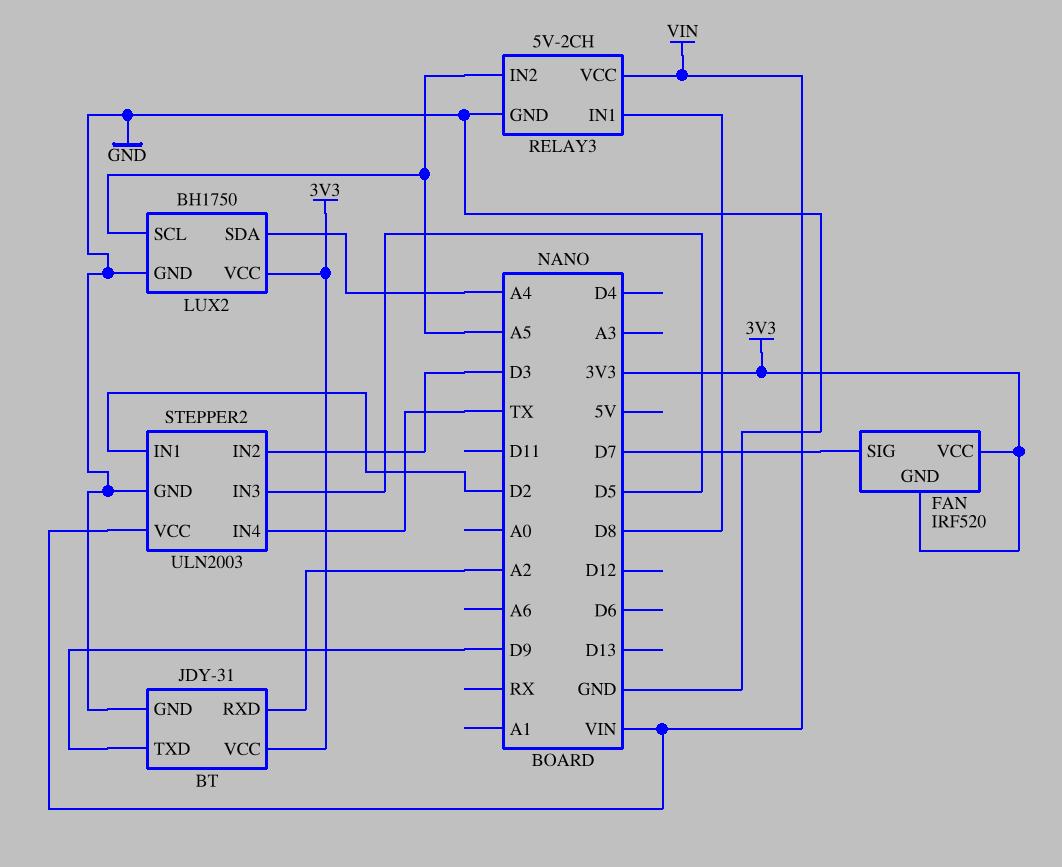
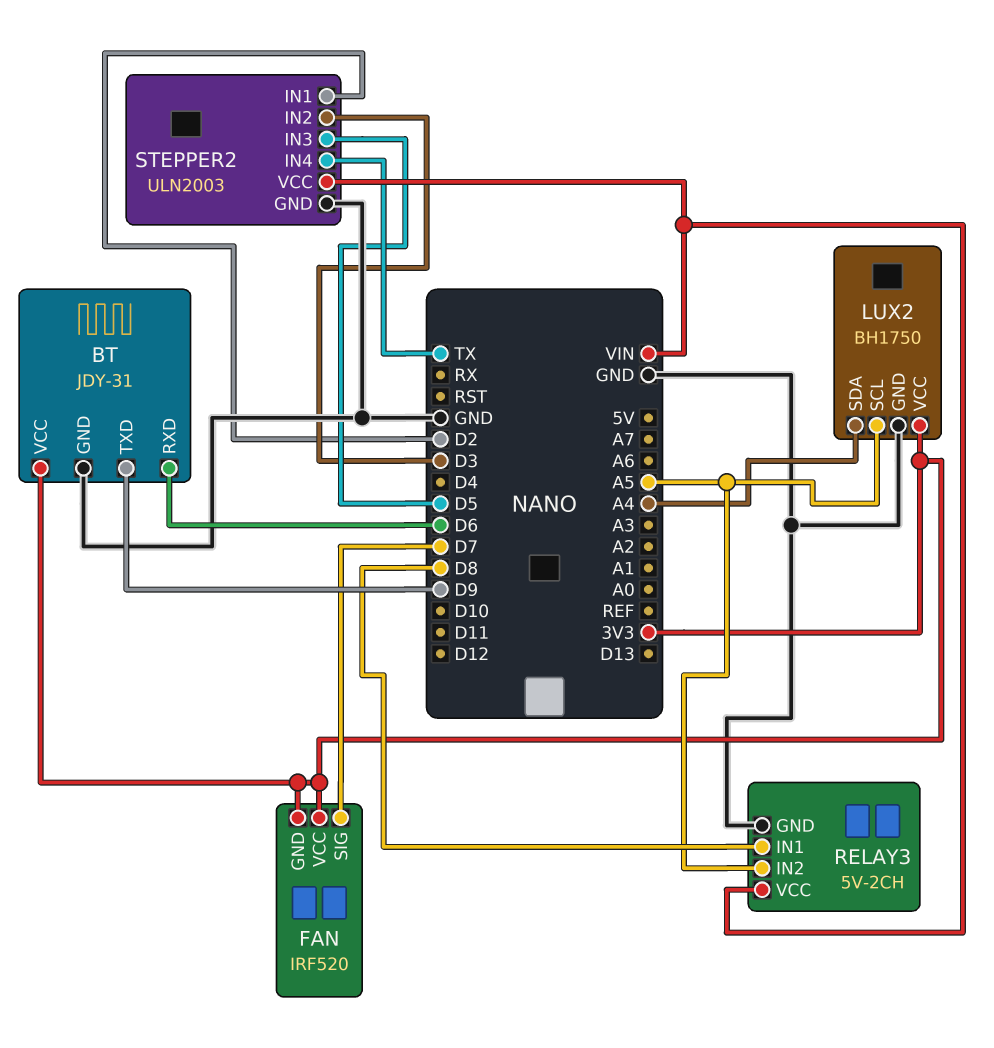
BT pin RXD: A2 -> D6

